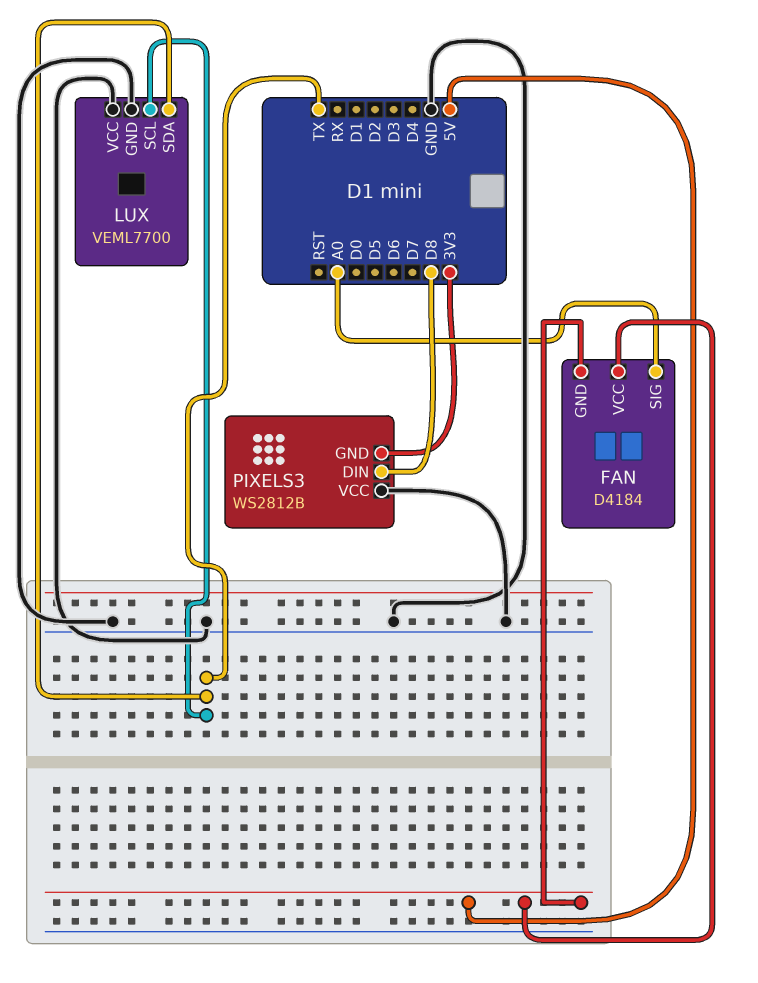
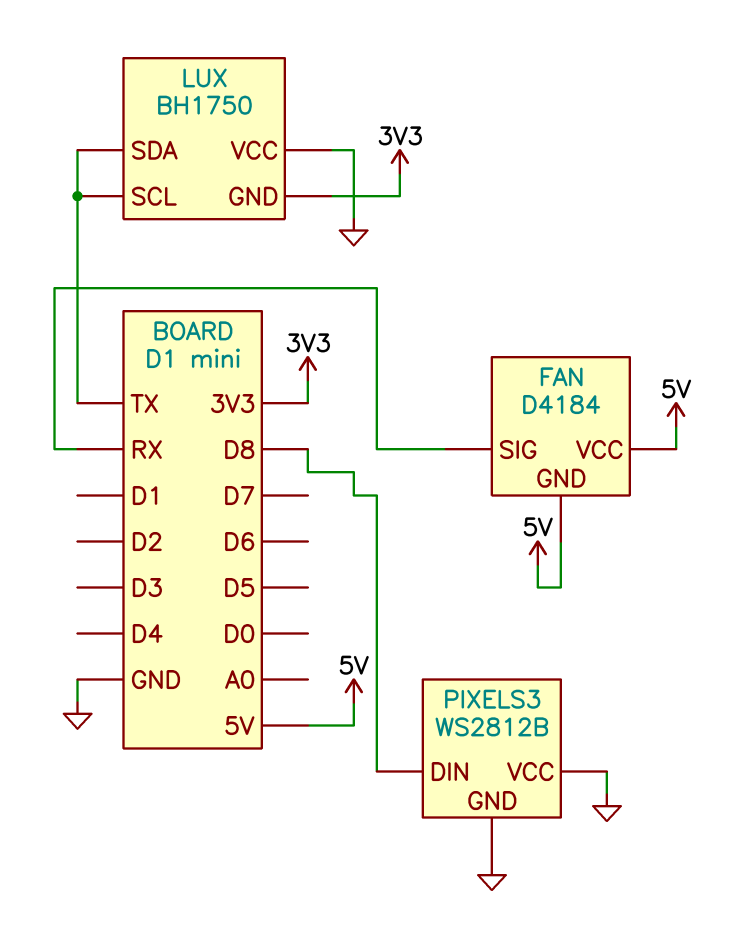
FAN pin SIG: A0 -> RX
LUX: VEML7700 -> BH1750
LUX pin GND: GND -> 3V3
PIXELS3 pin GND: 3V3 -> GND

